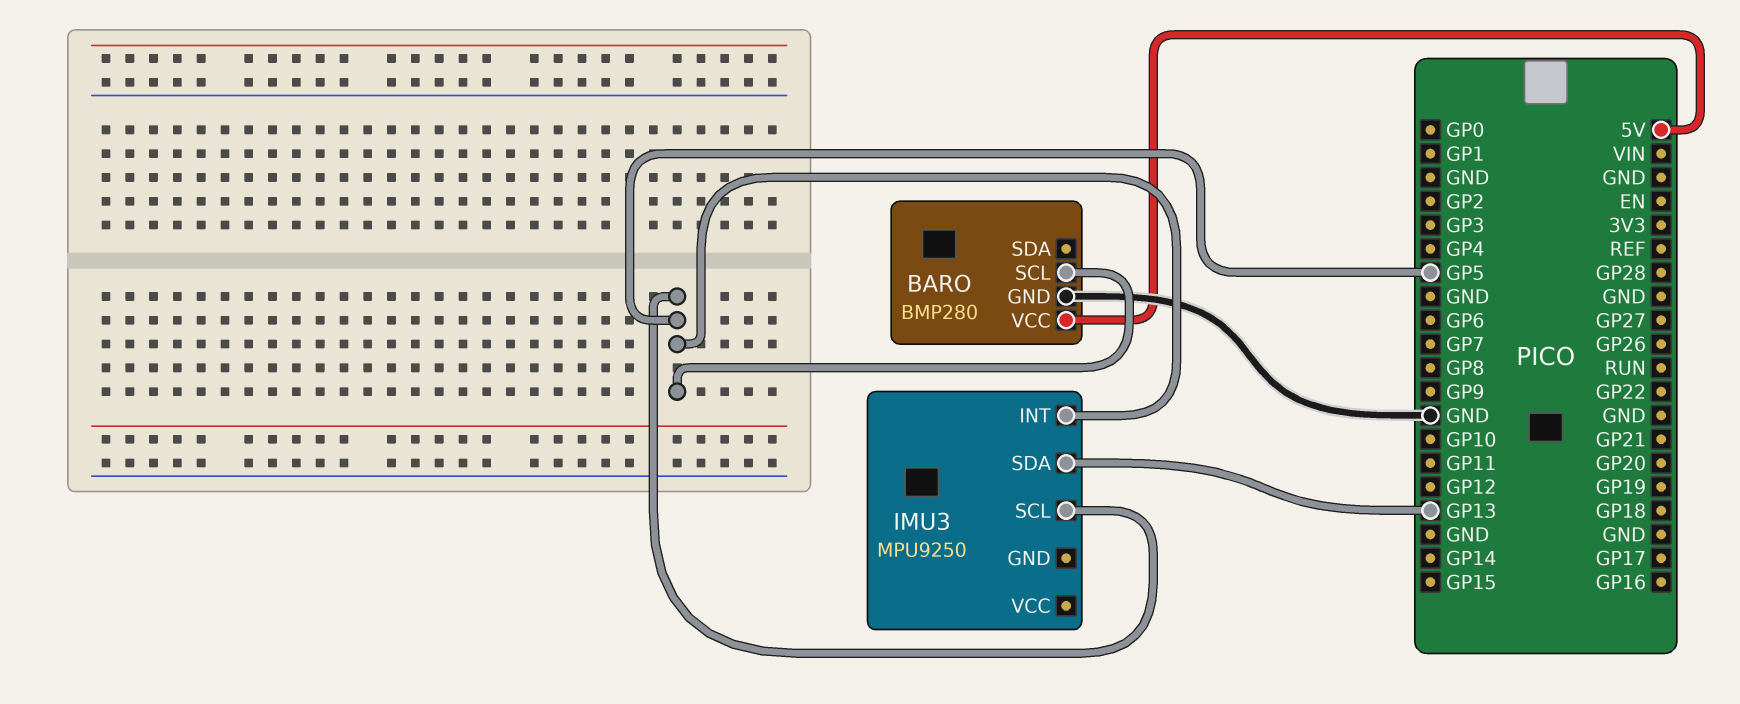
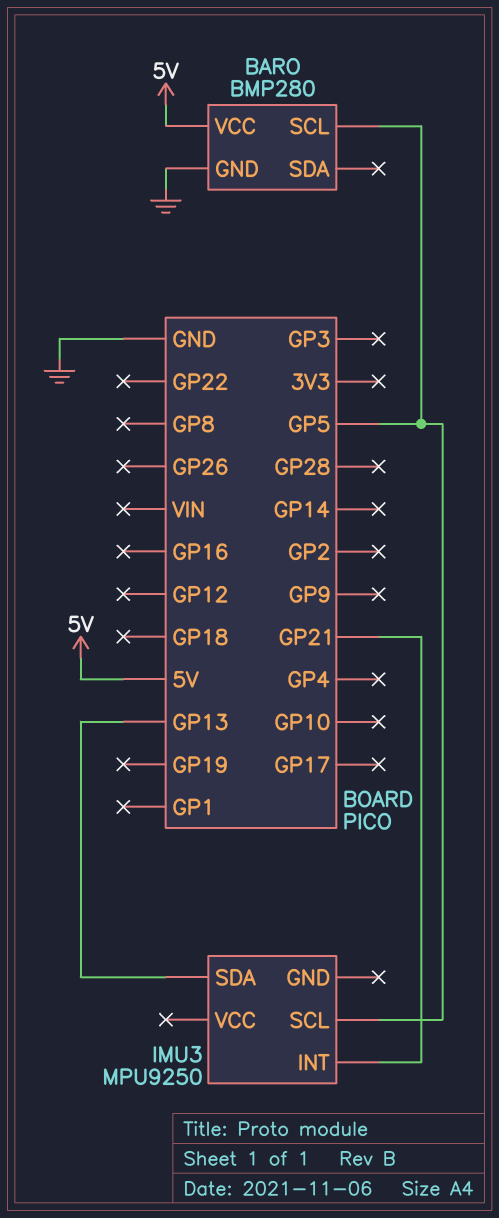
IMU3 pin INT: GP5 -> GP21

